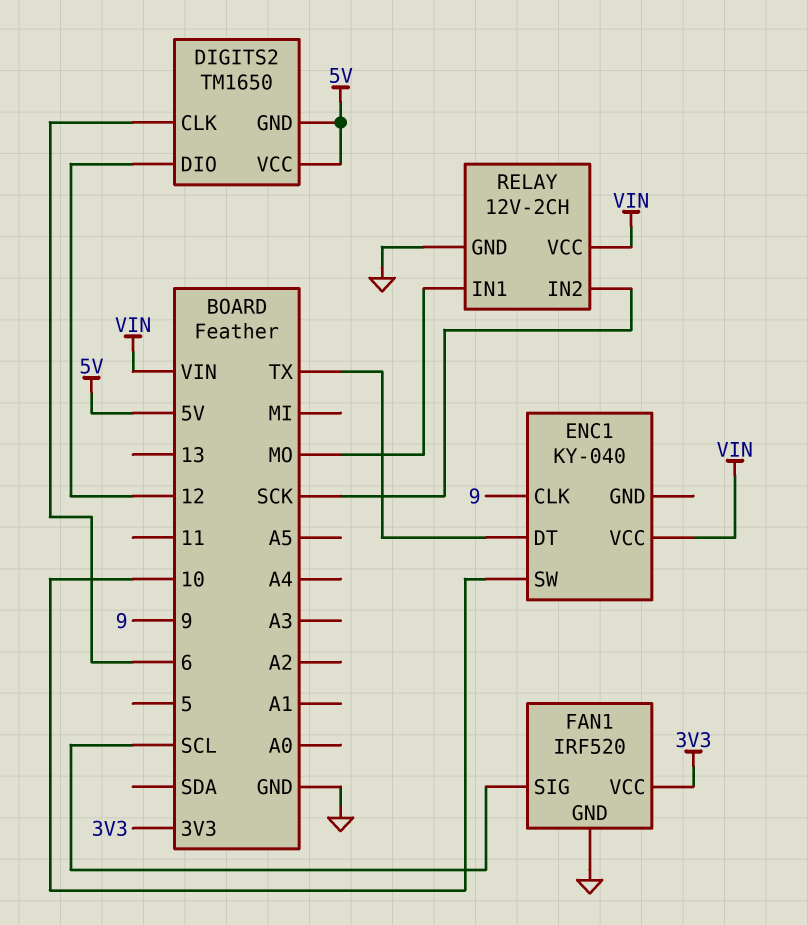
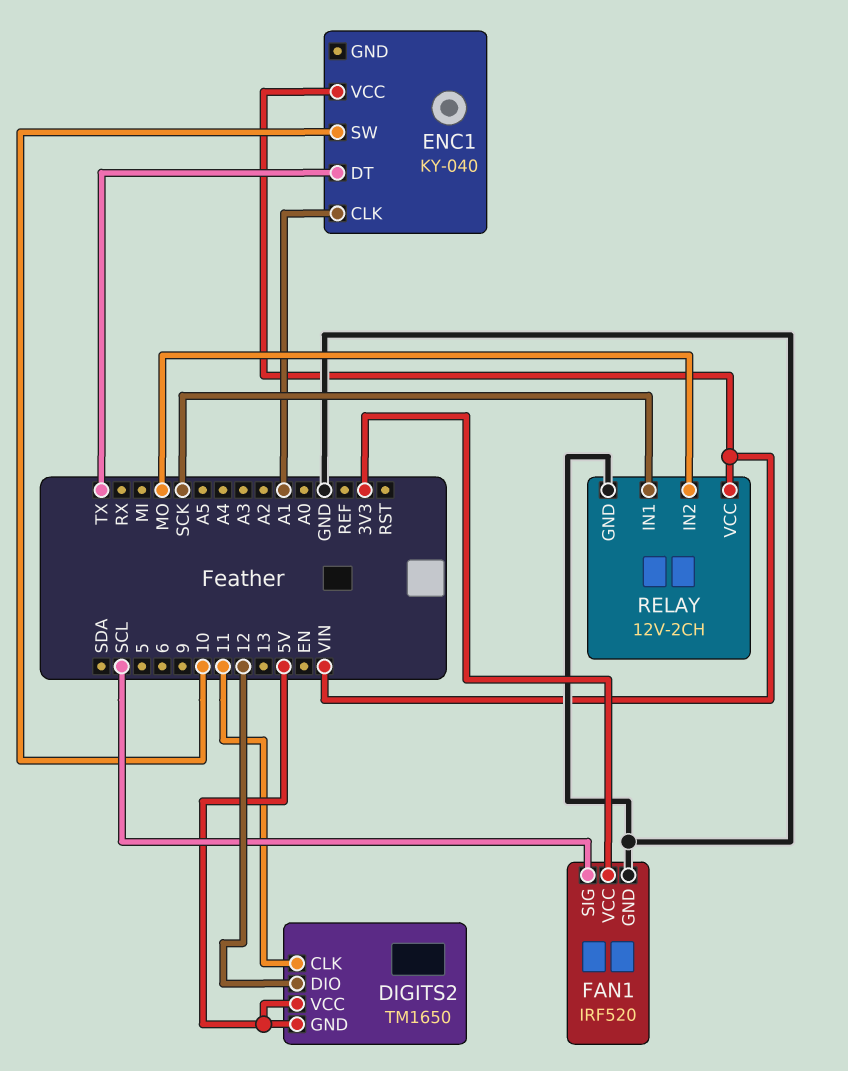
DIGITS2 pin CLK: 6 -> 11
ENC1 pin CLK: 9 -> A1
RELAY pin IN1: MO -> SCK
RELAY pin IN2: SCK -> MO

